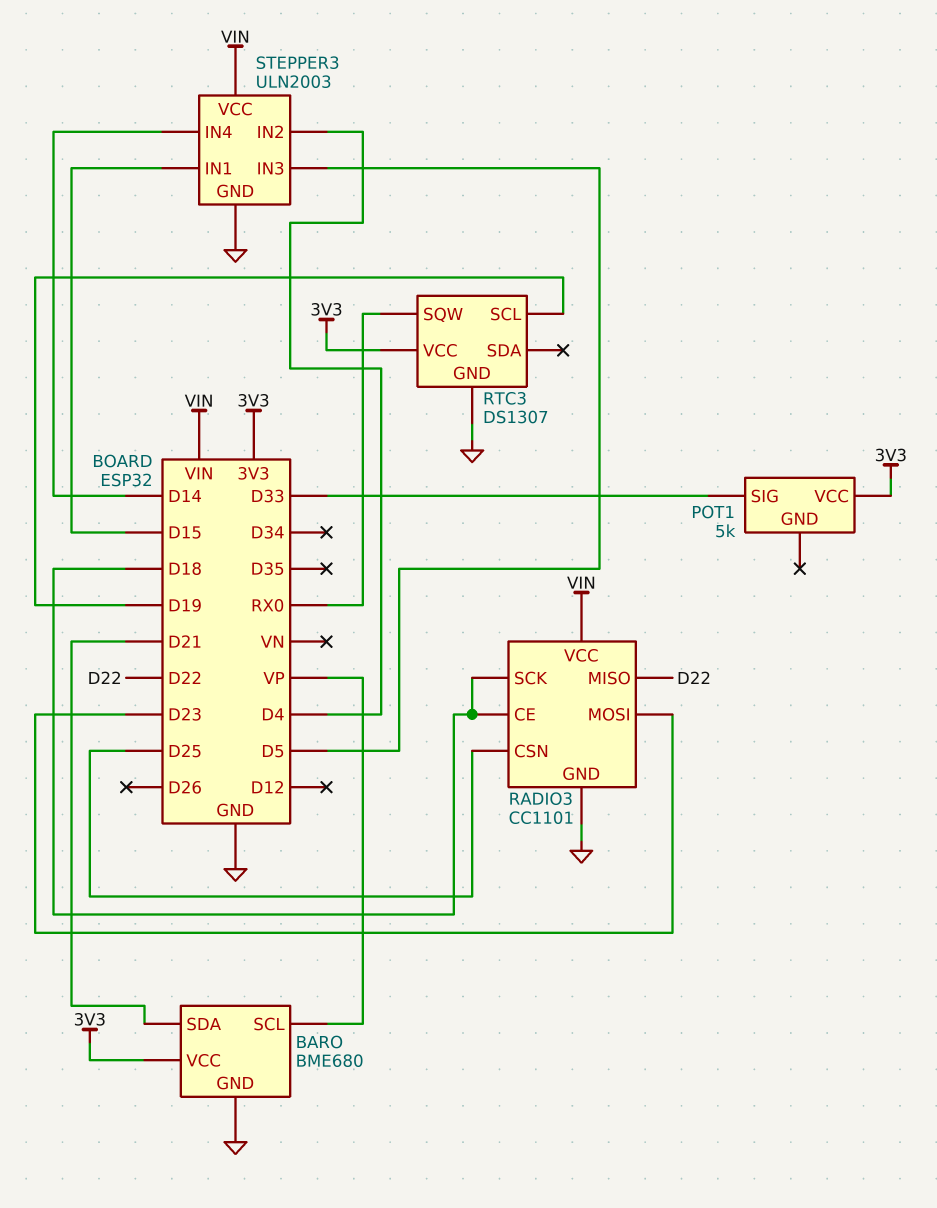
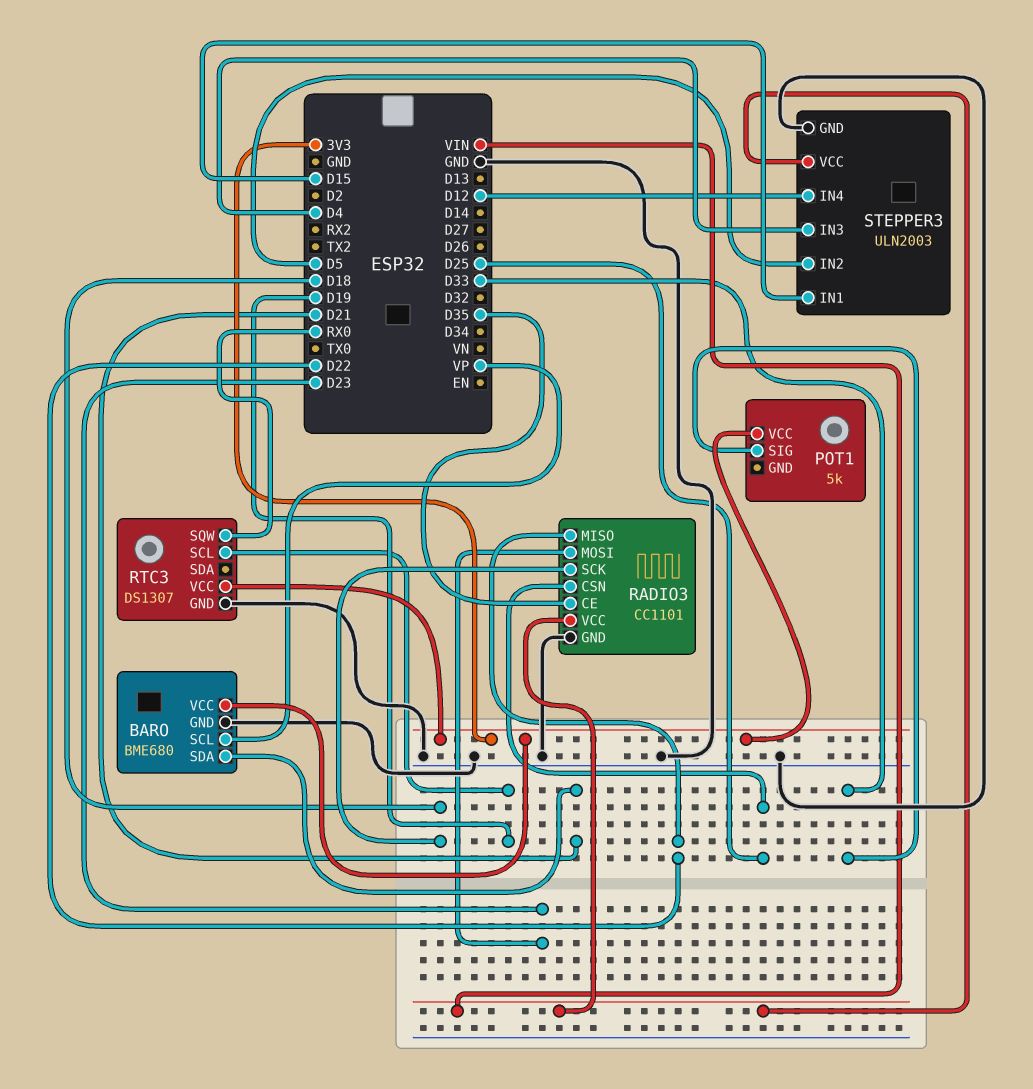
RADIO3 pin CE: D18 -> D35
STEPPER3 pin IN2: D4 -> D5
STEPPER3 pin IN3: D5 -> D4
STEPPER3 pin IN4: D14 -> D12

